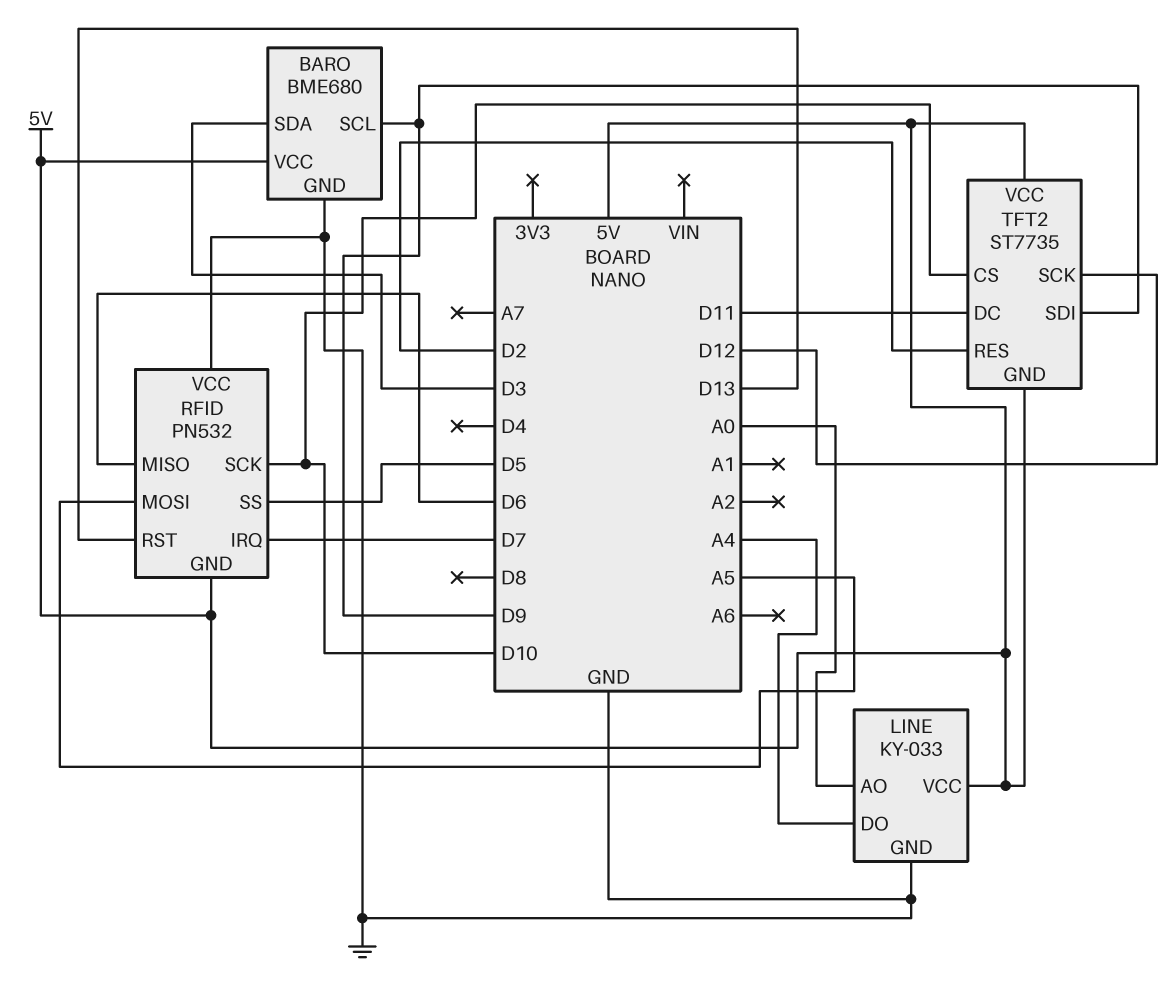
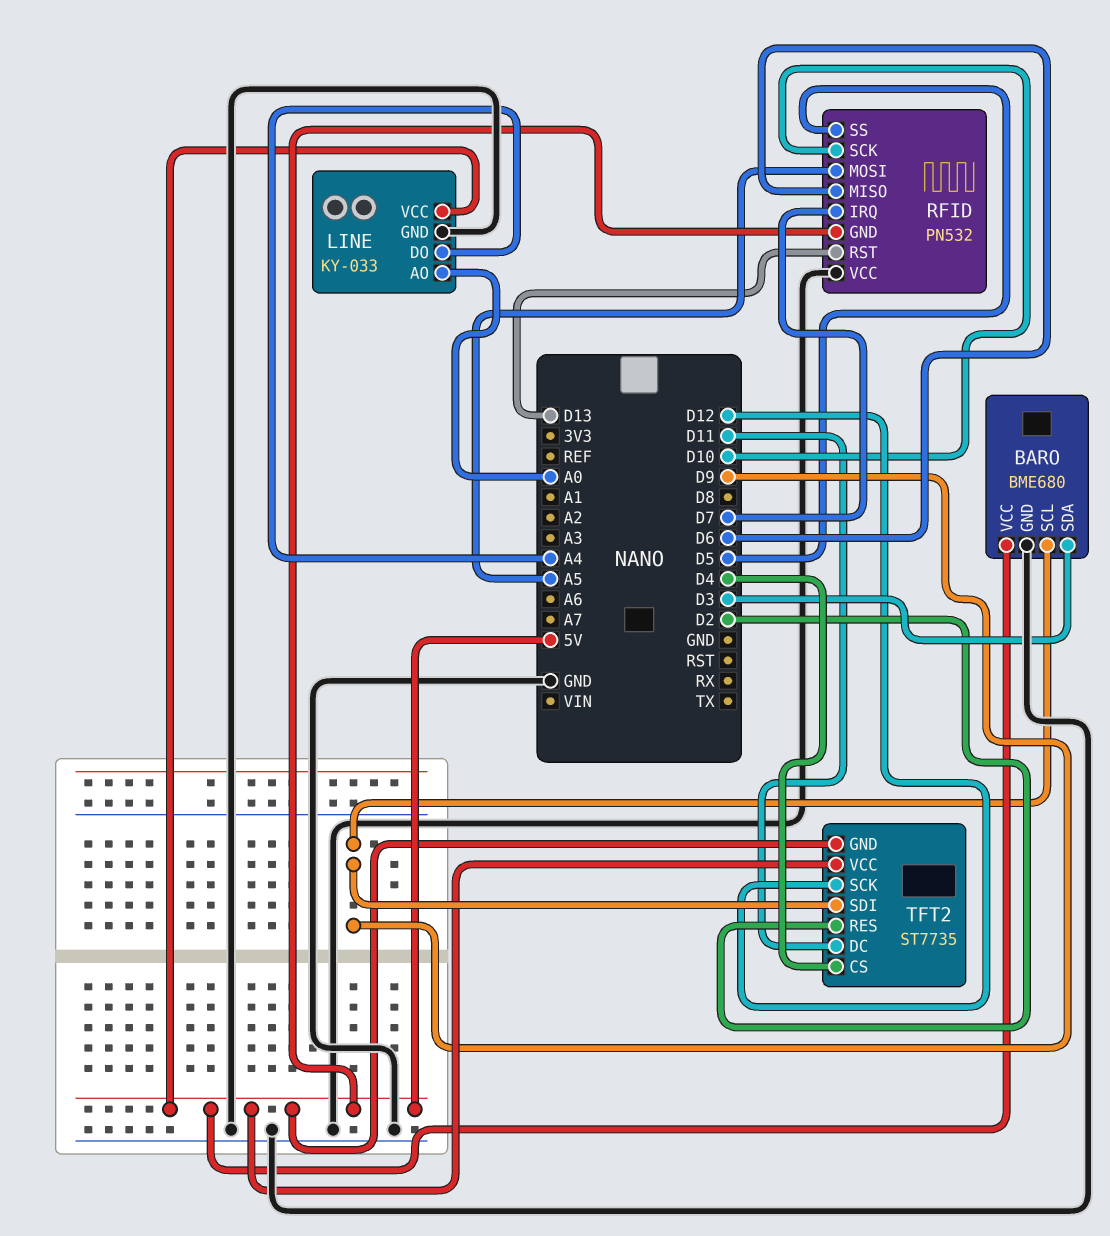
TFT2 pin CS: D10 -> D4

